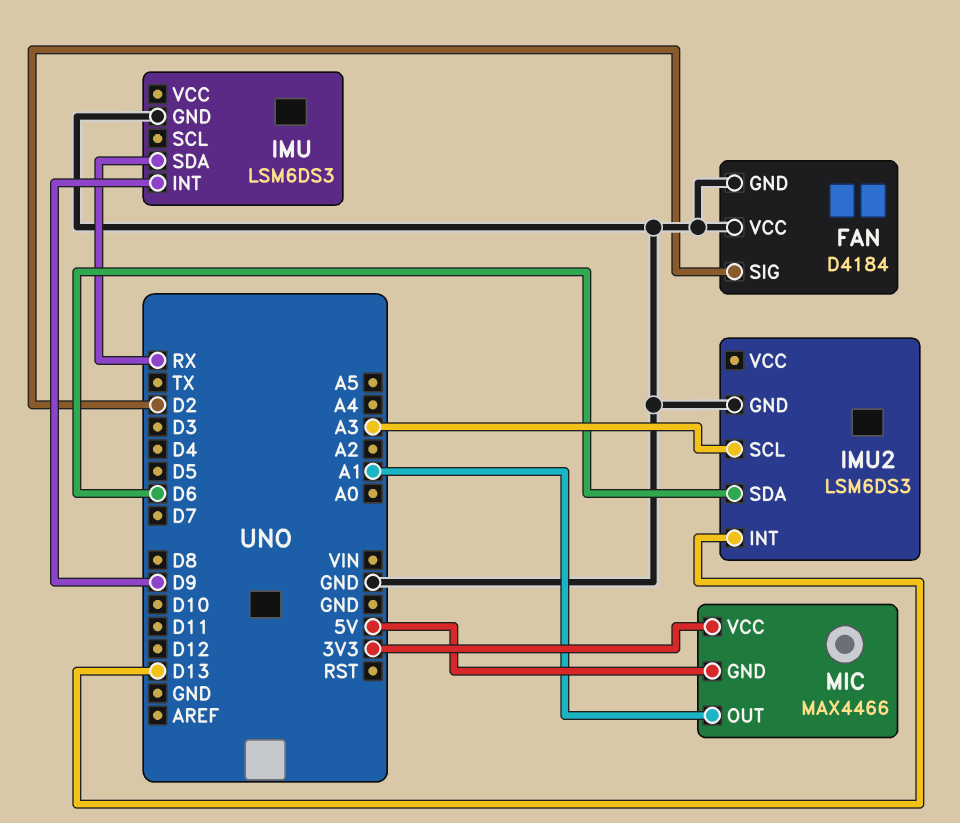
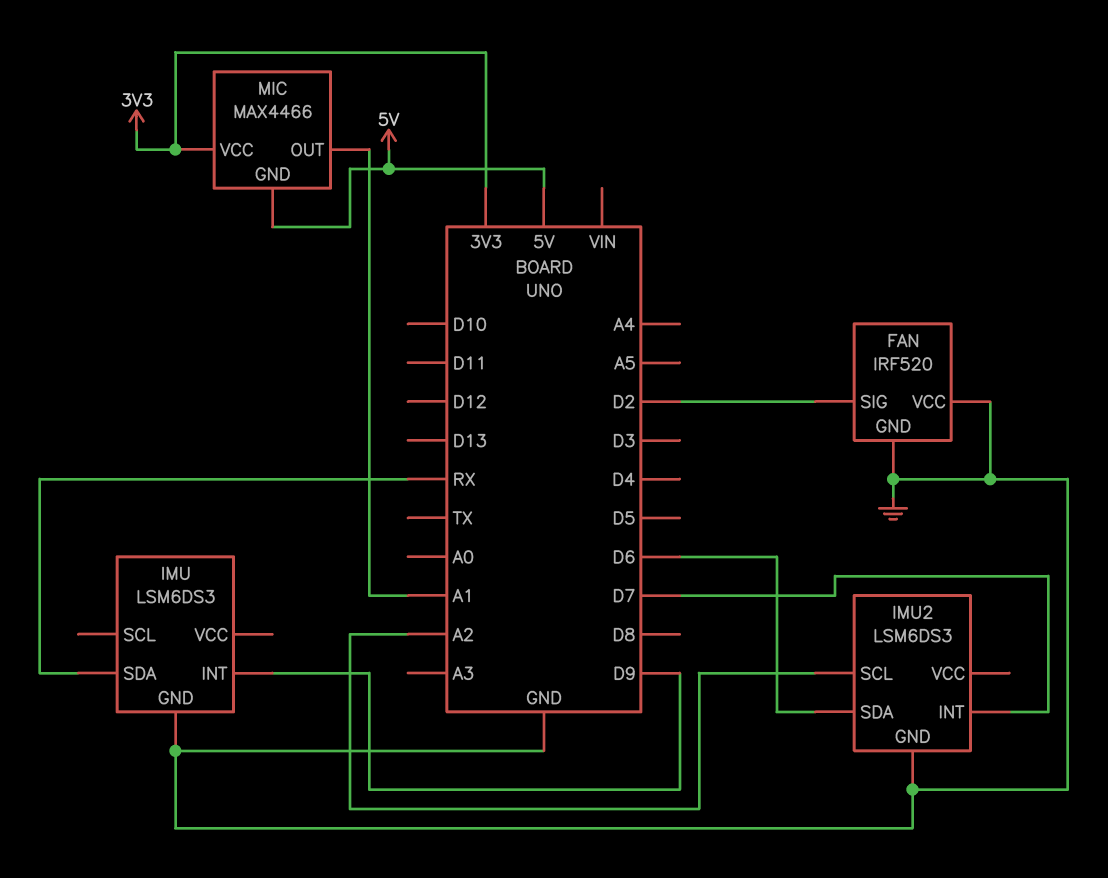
FAN: D4184 -> IRF520
IMU2 pin INT: D13 -> D7
IMU2 pin SCL: A3 -> A2

